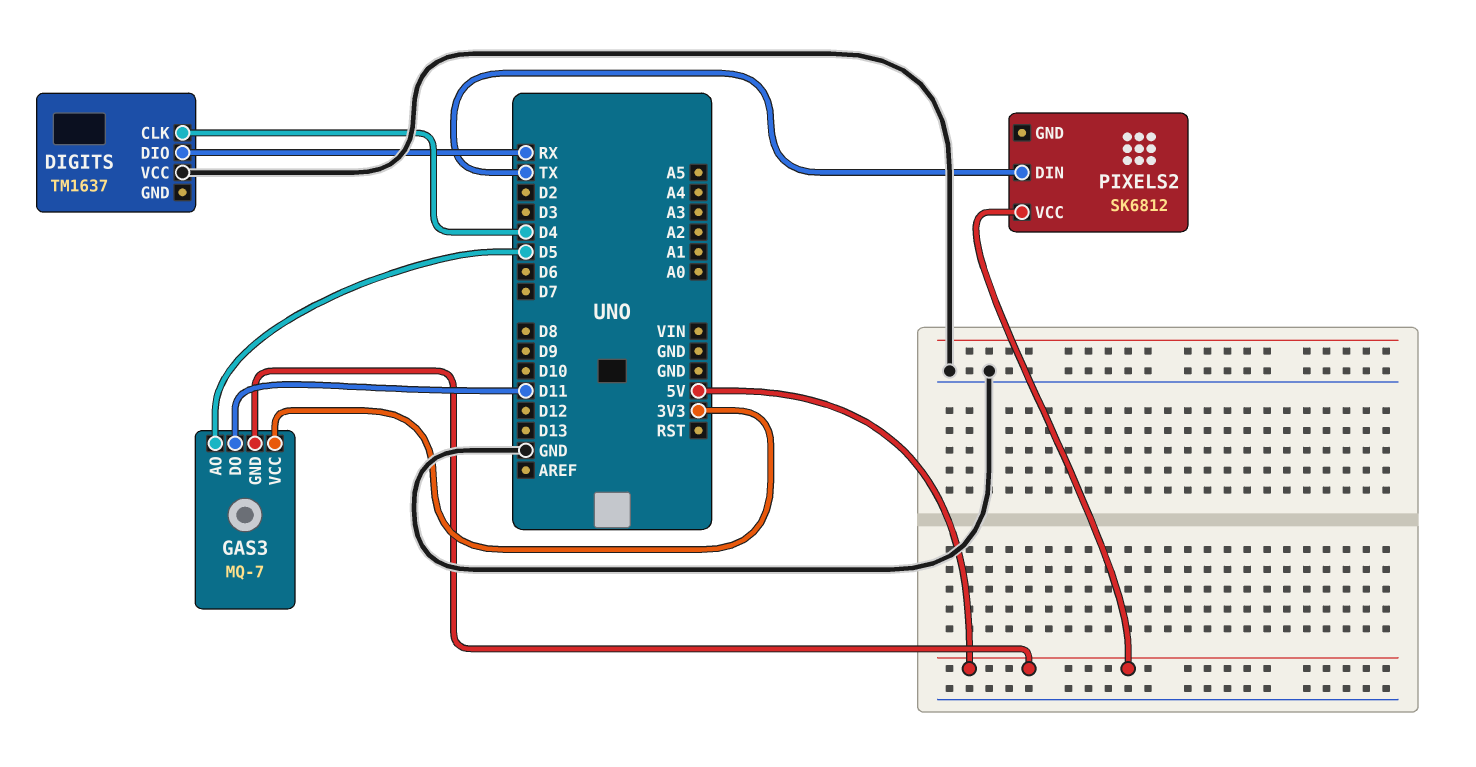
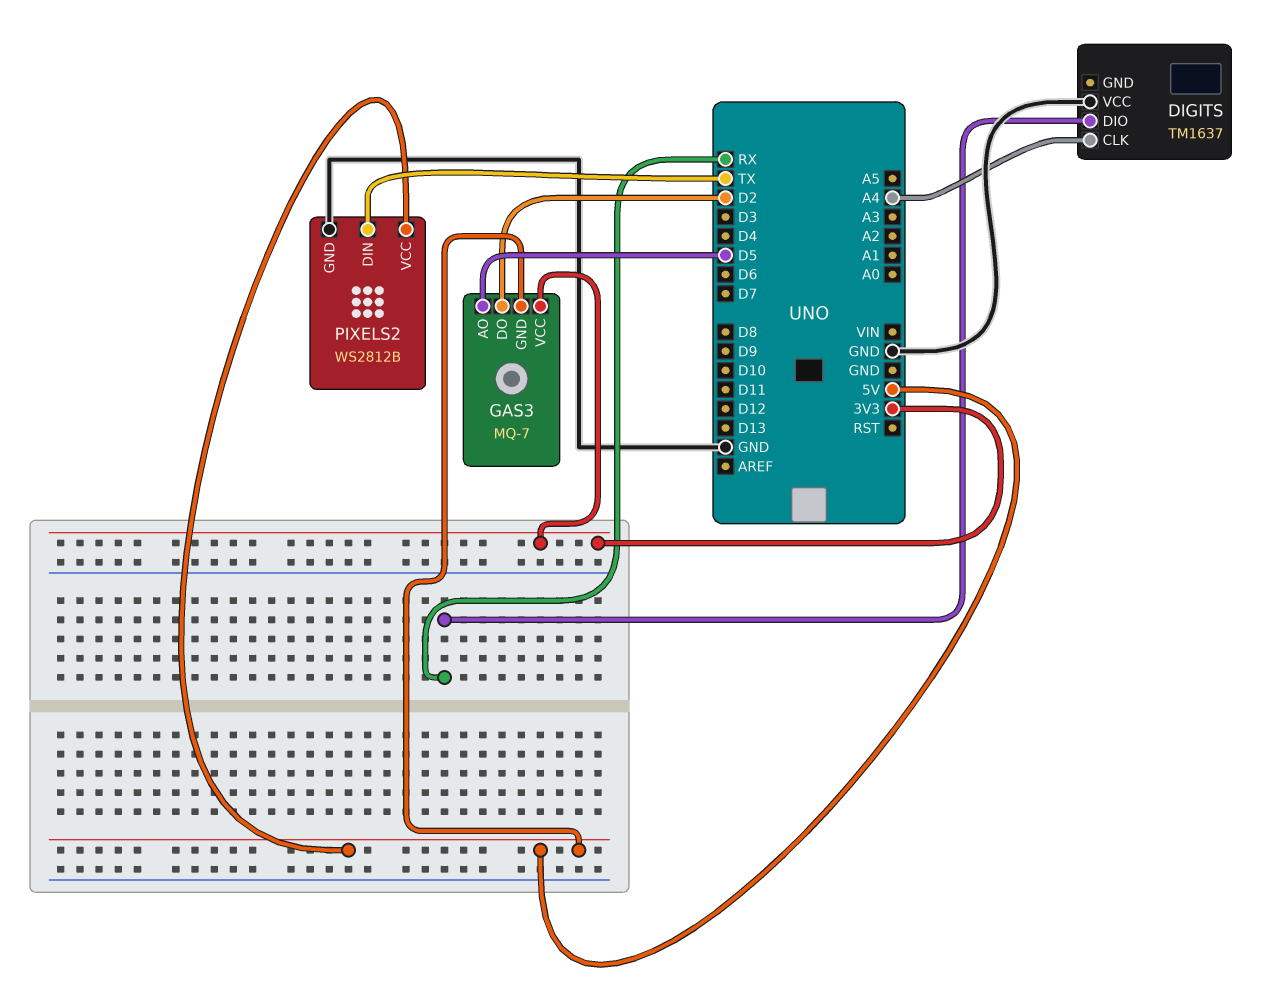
DIGITS pin CLK: D4 -> A4
GAS3 pin DO: D11 -> D2
PIXELS2: SK6812 -> WS2812B
PIXELS2 pin GND: none -> GND

